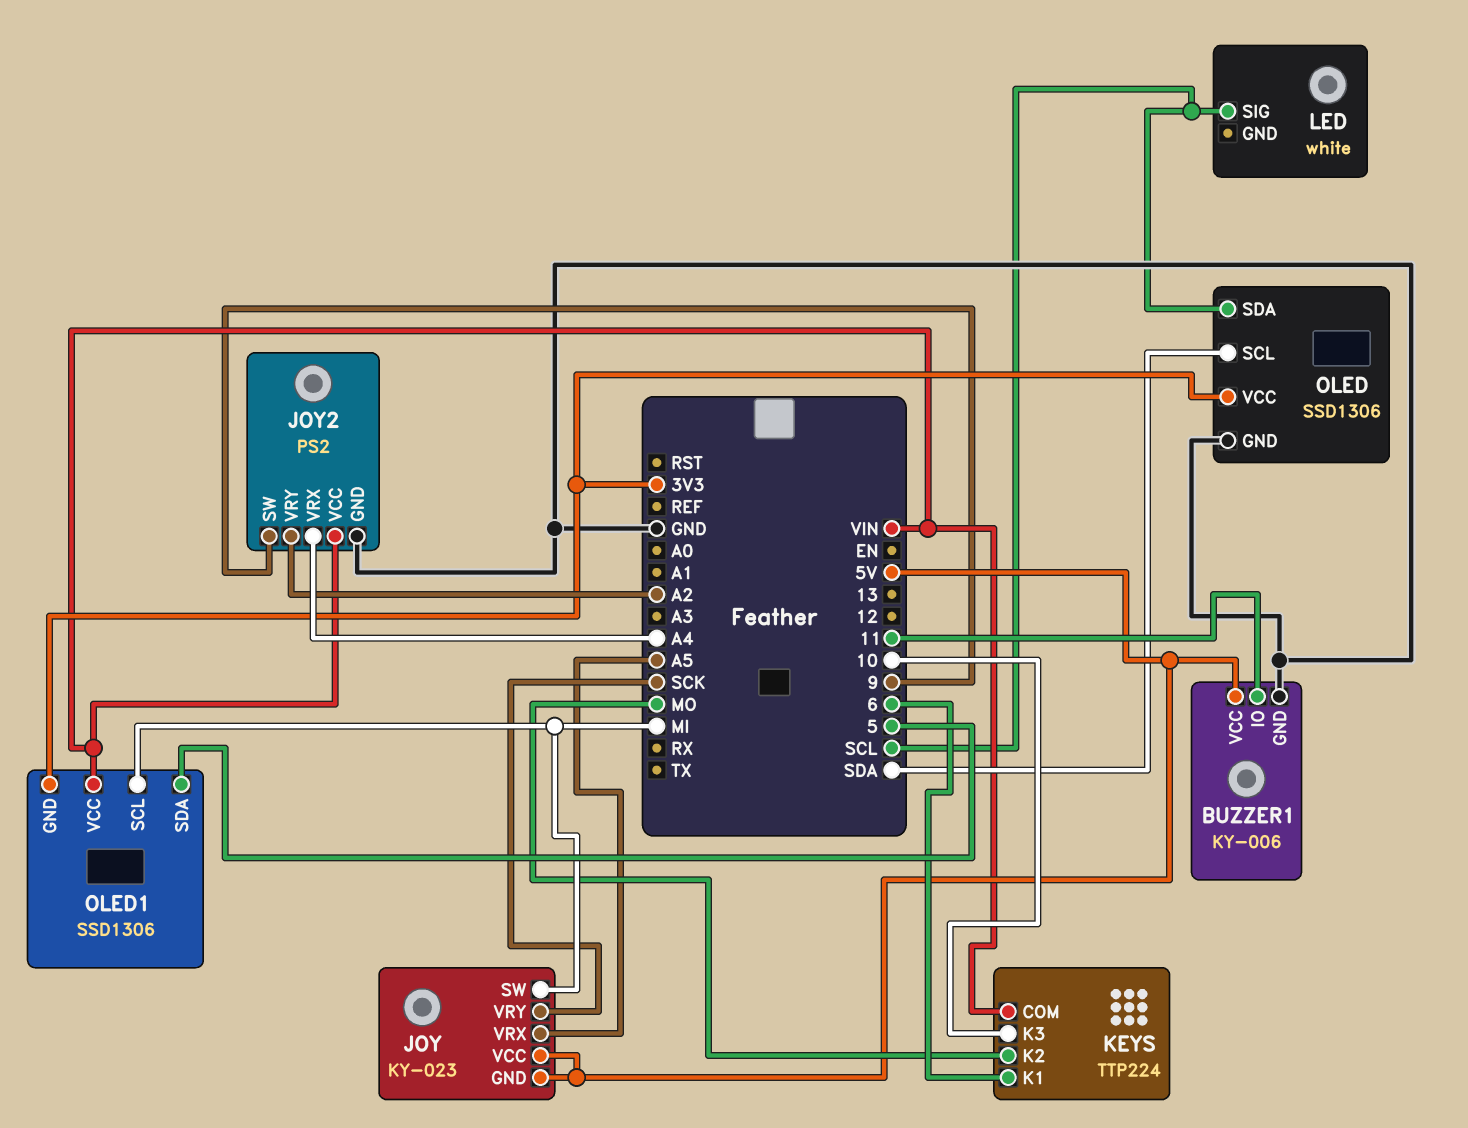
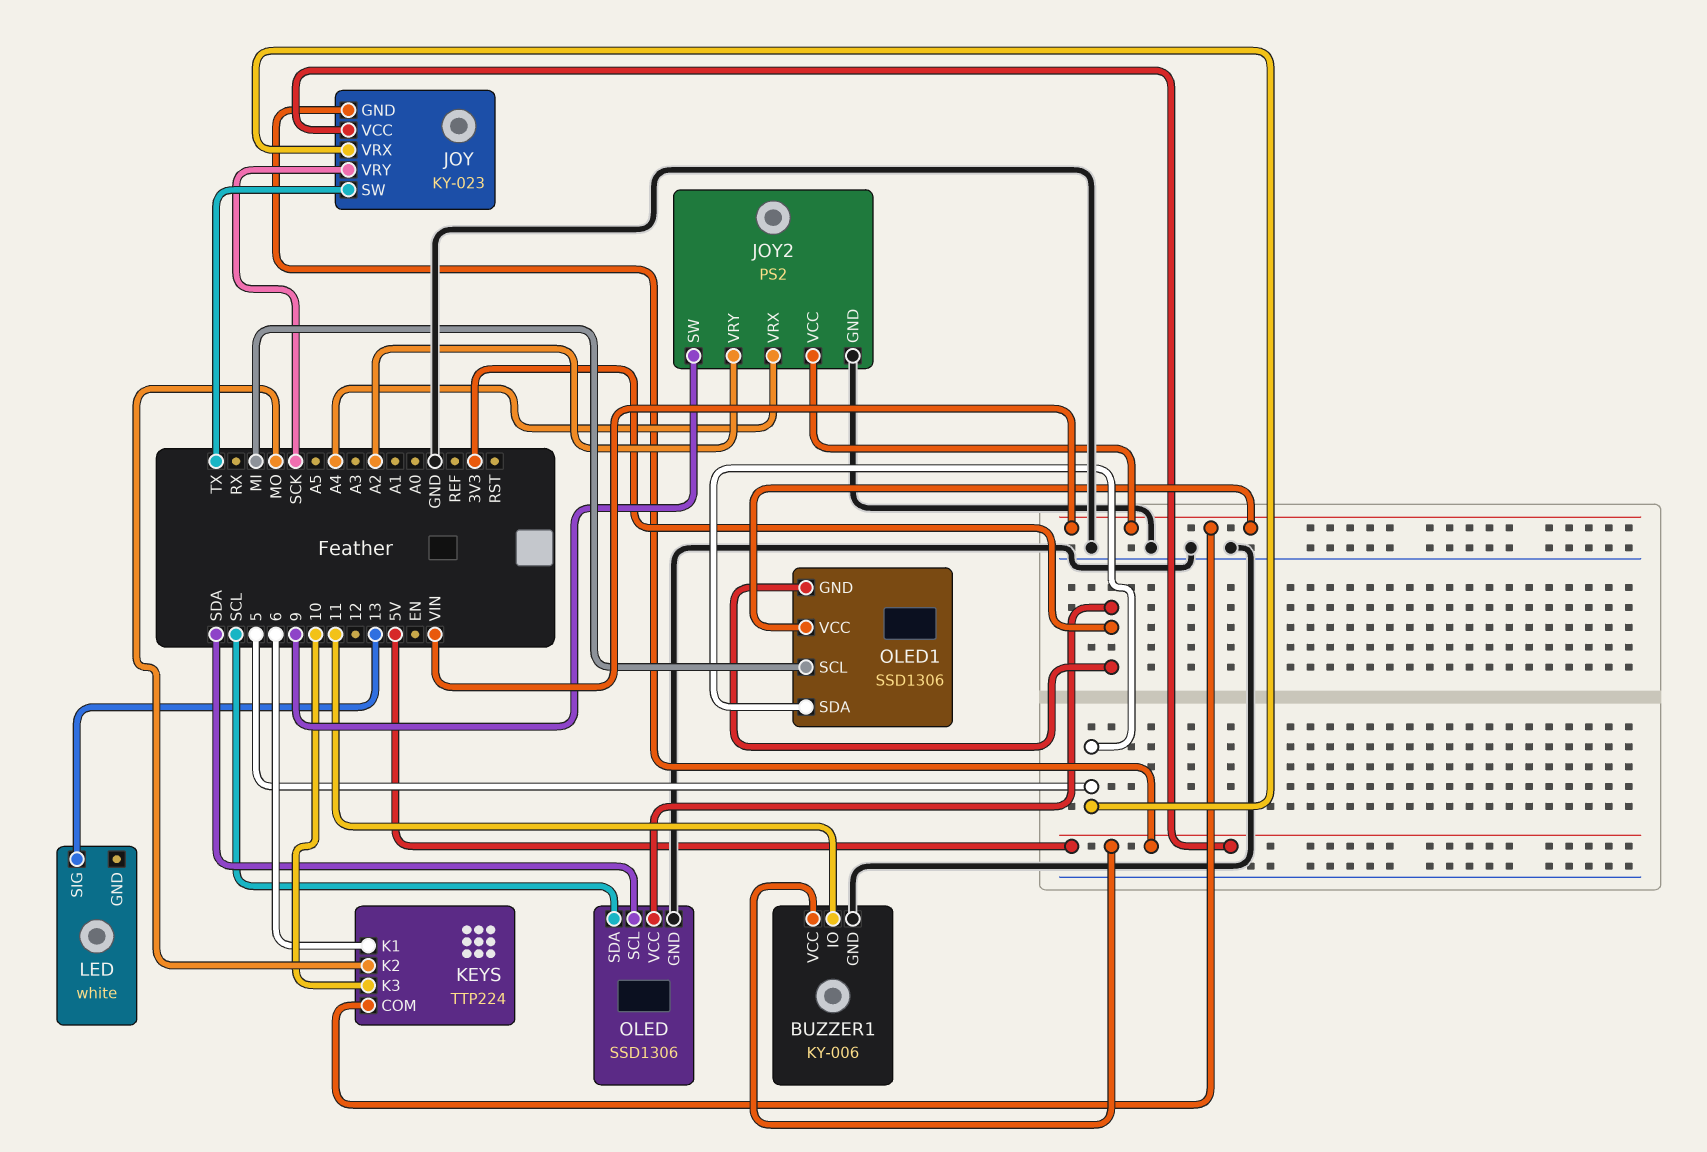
JOY pin SW: MI -> TX
JOY pin VRX: A5 -> 5
LED pin SIG: SCL -> 13

